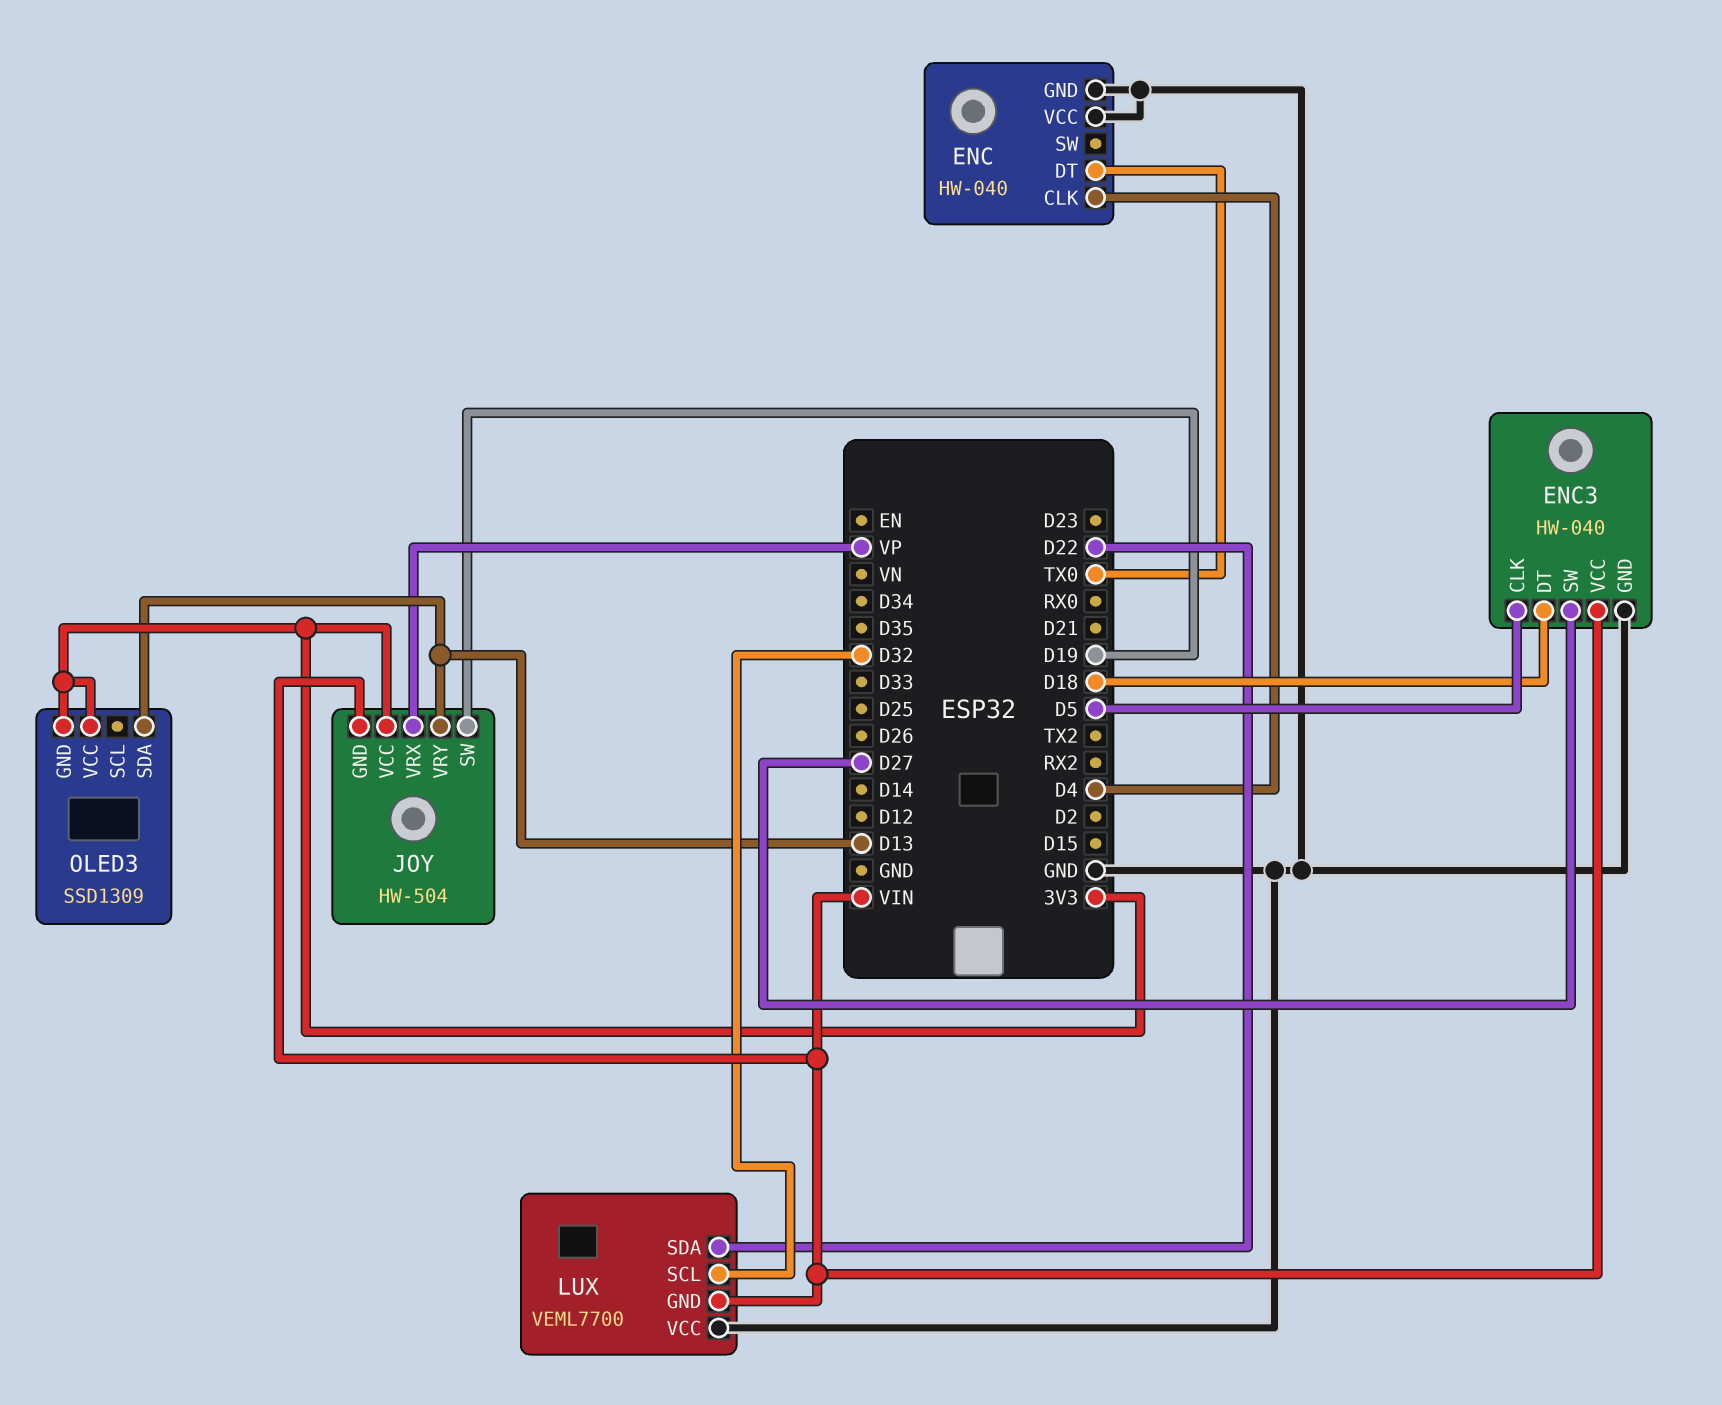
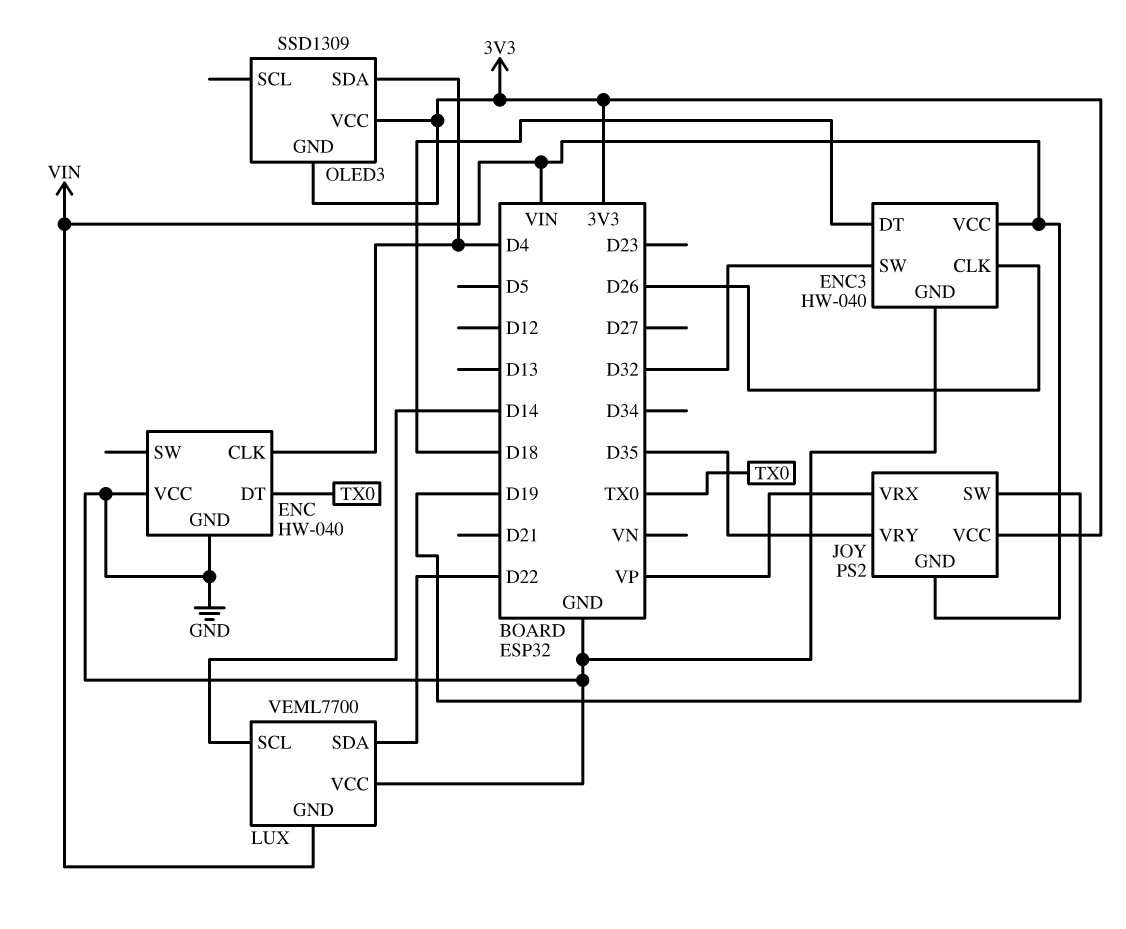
ENC3 pin CLK: D5 -> D26
ENC3 pin SW: D27 -> D32
JOY: HW-504 -> PS2
JOY pin VRY: D13 -> D35
LUX pin SCL: D32 -> D14
OLED3 pin SDA: D13 -> D4

